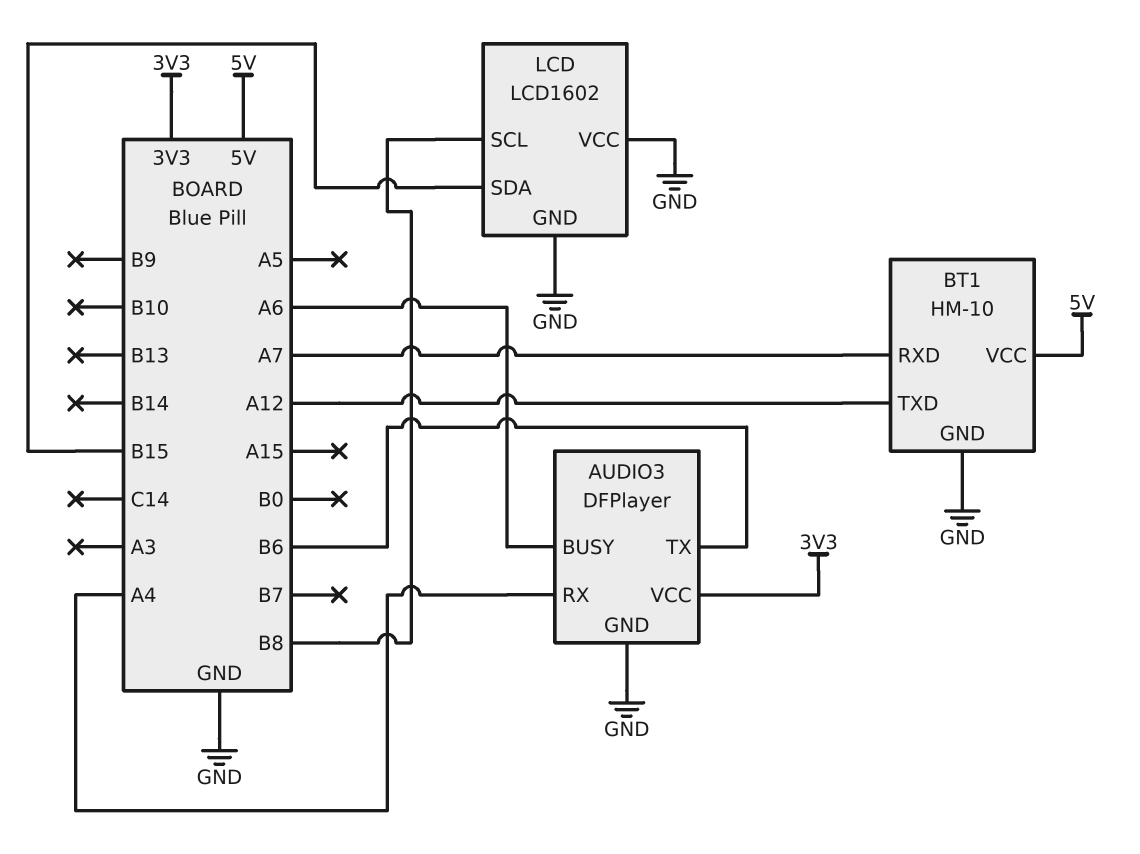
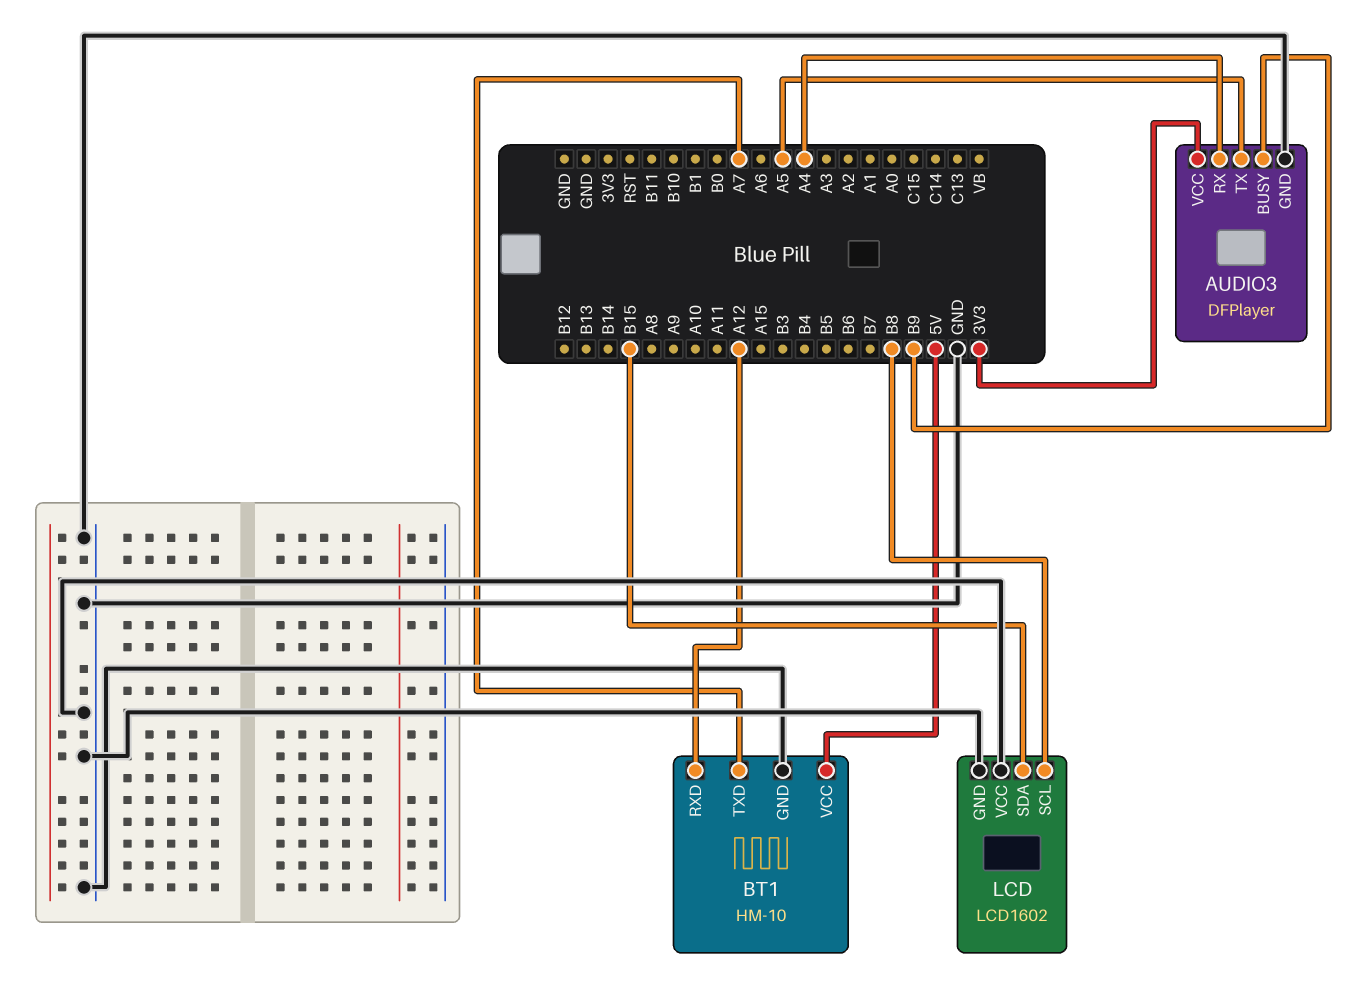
AUDIO3 pin BUSY: A6 -> B9
AUDIO3 pin TX: B6 -> A5
BT1 pin RXD: A7 -> A12
BT1 pin TXD: A12 -> A7

